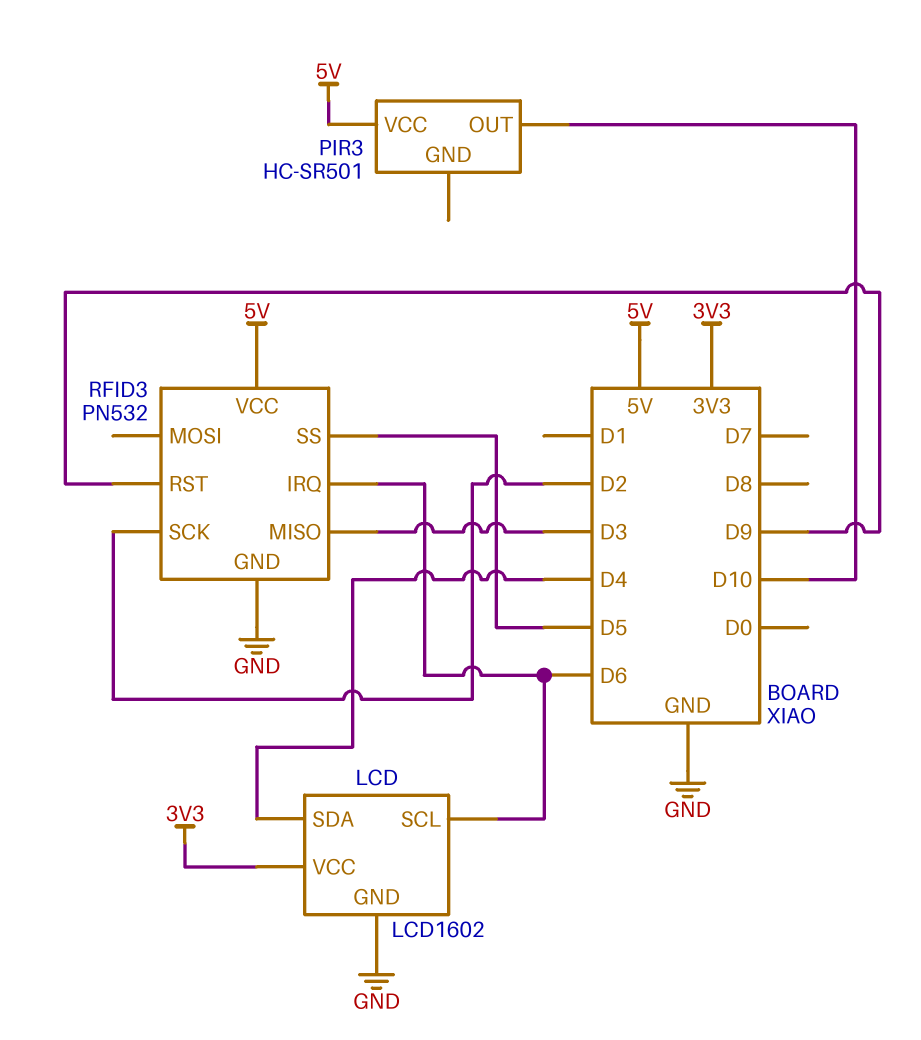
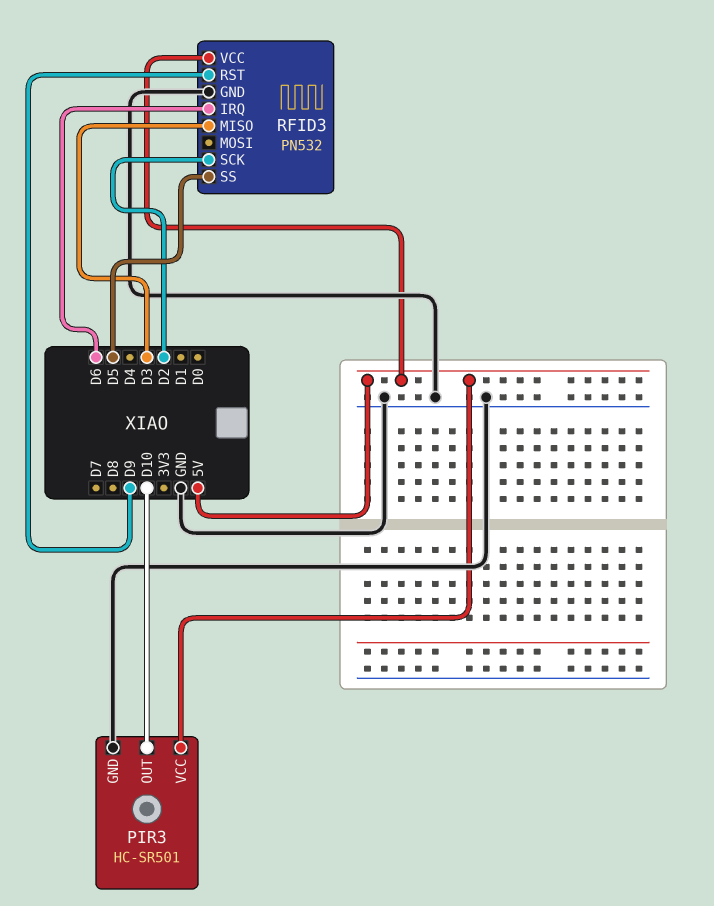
LCD: LCD1602 -> none
LCD pin GND: GND -> none
LCD pin SCL: D6 -> none
LCD pin SDA: D4 -> none
LCD pin VCC: 3V3 -> none
PIR3 pin GND: none -> GND

